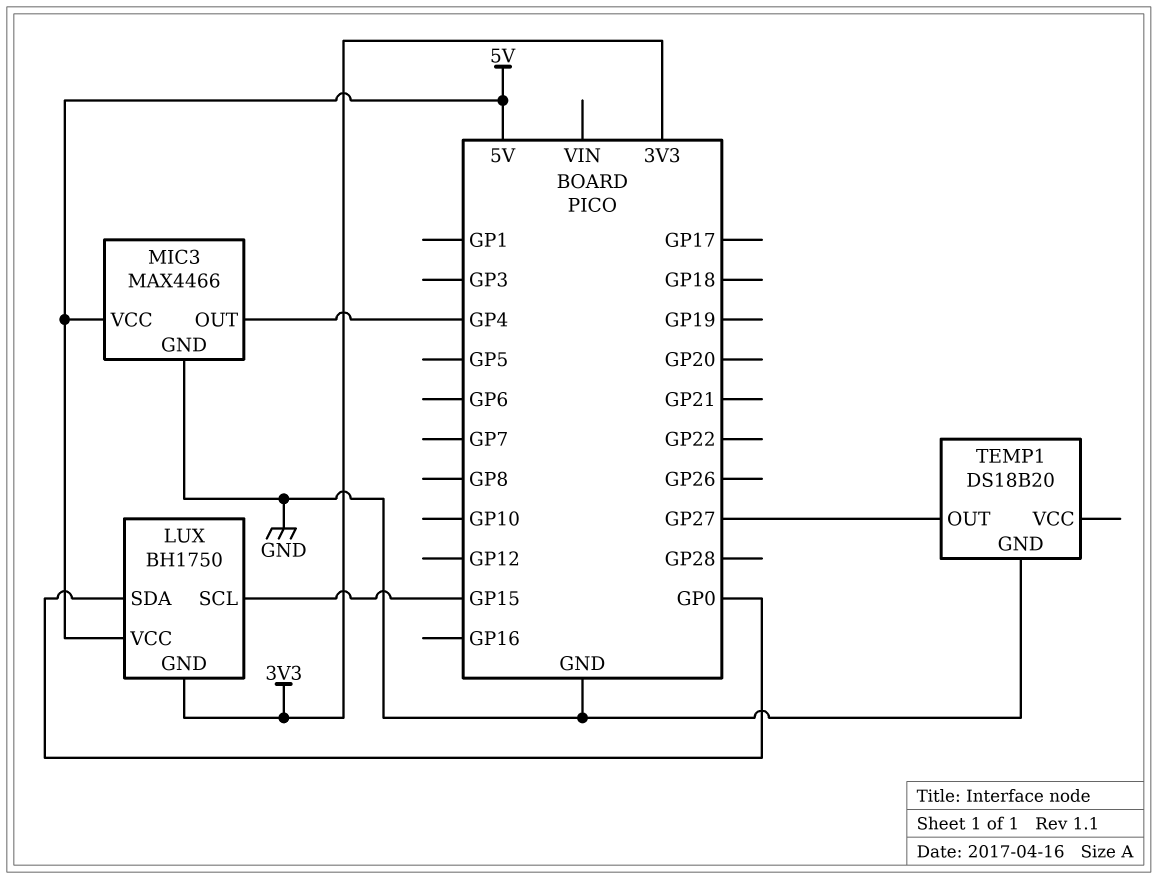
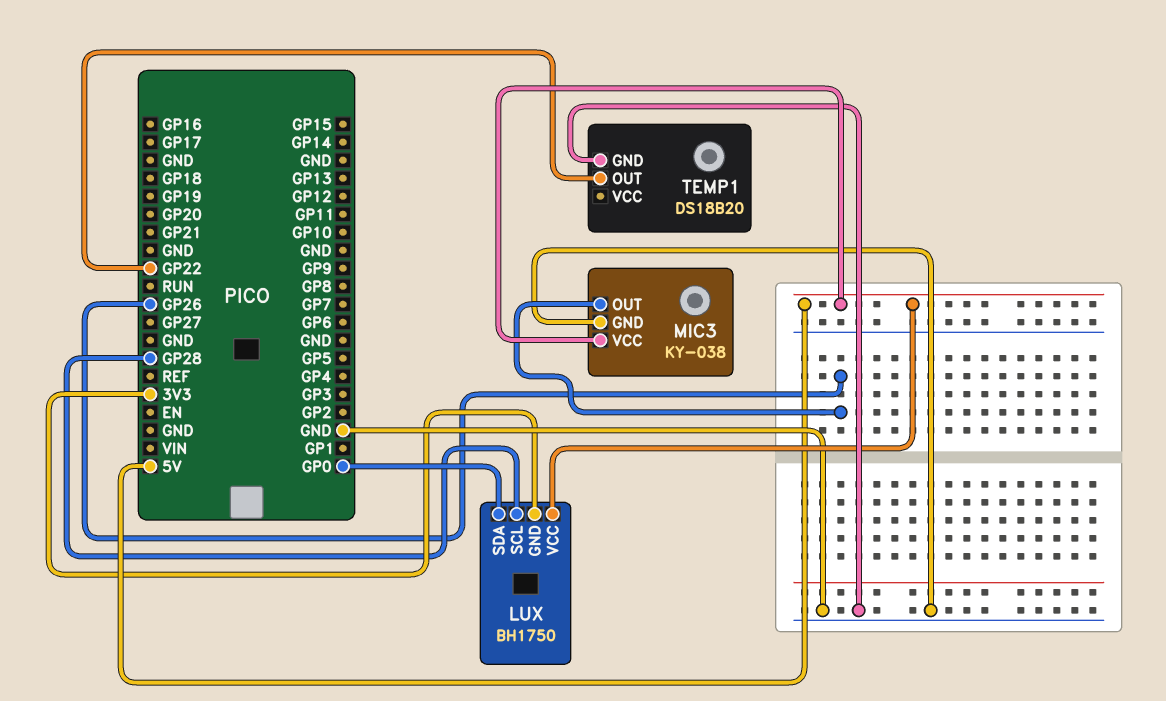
LUX pin SCL: GP15 -> GP28
MIC3: MAX4466 -> KY-038
MIC3 pin OUT: GP4 -> GP26
TEMP1 pin OUT: GP27 -> GP22

